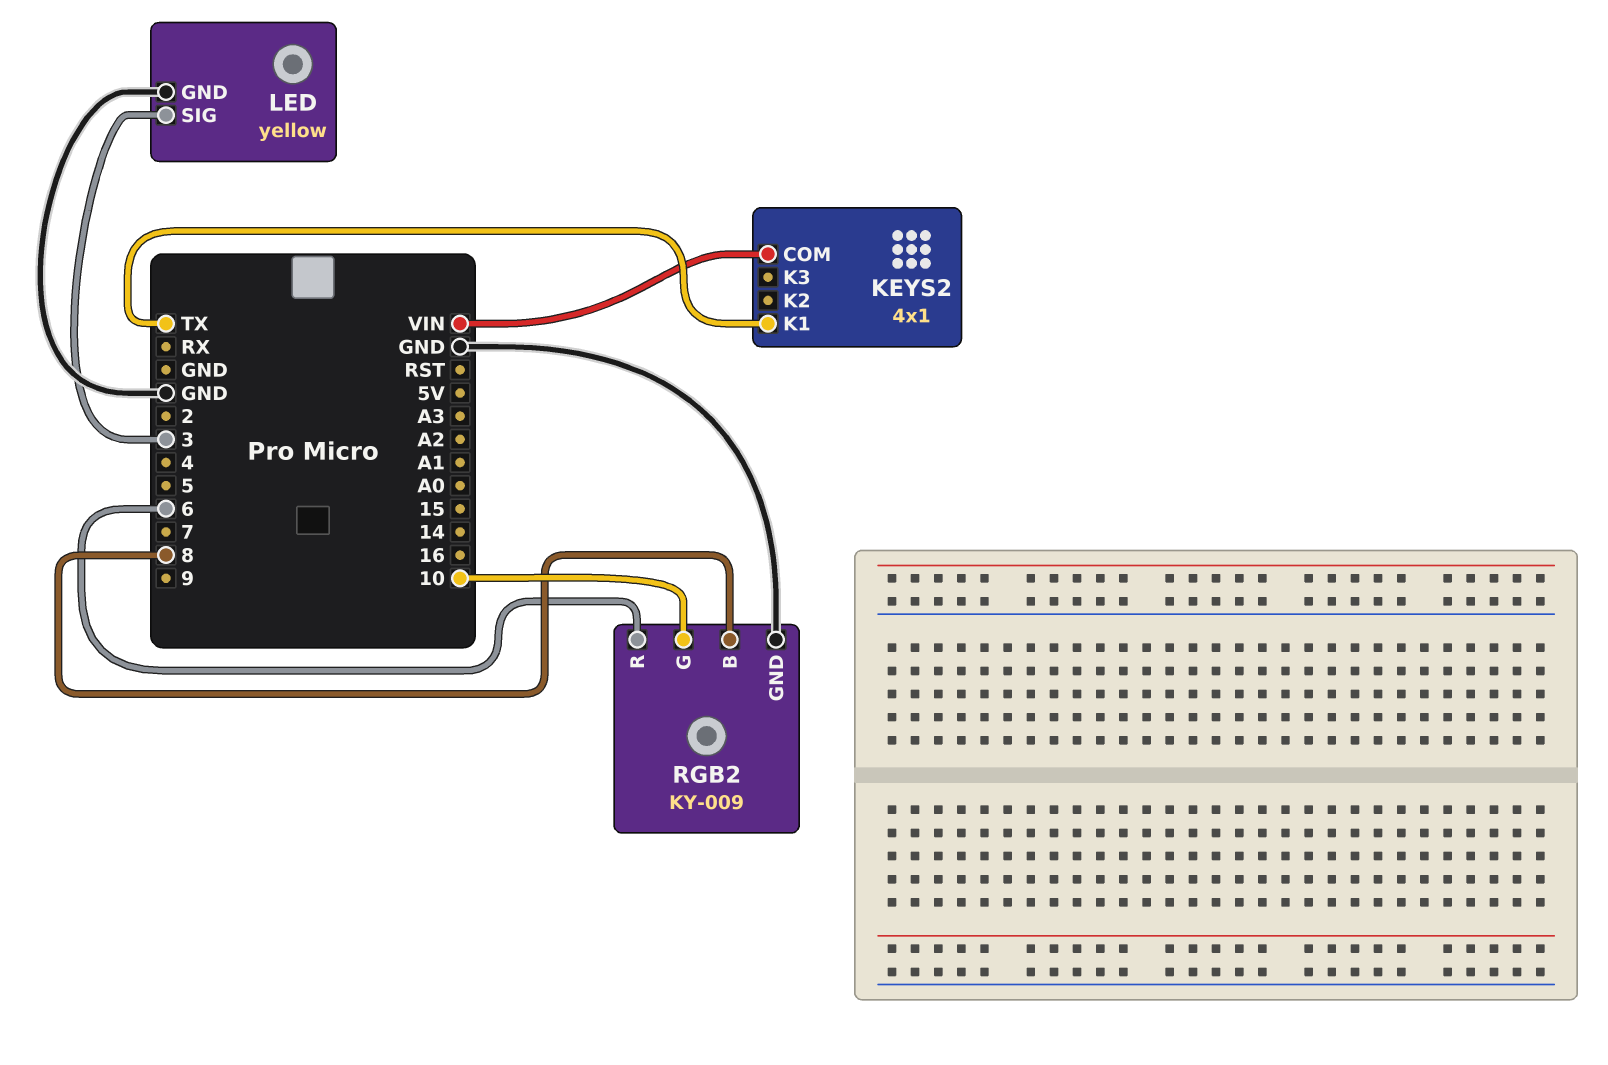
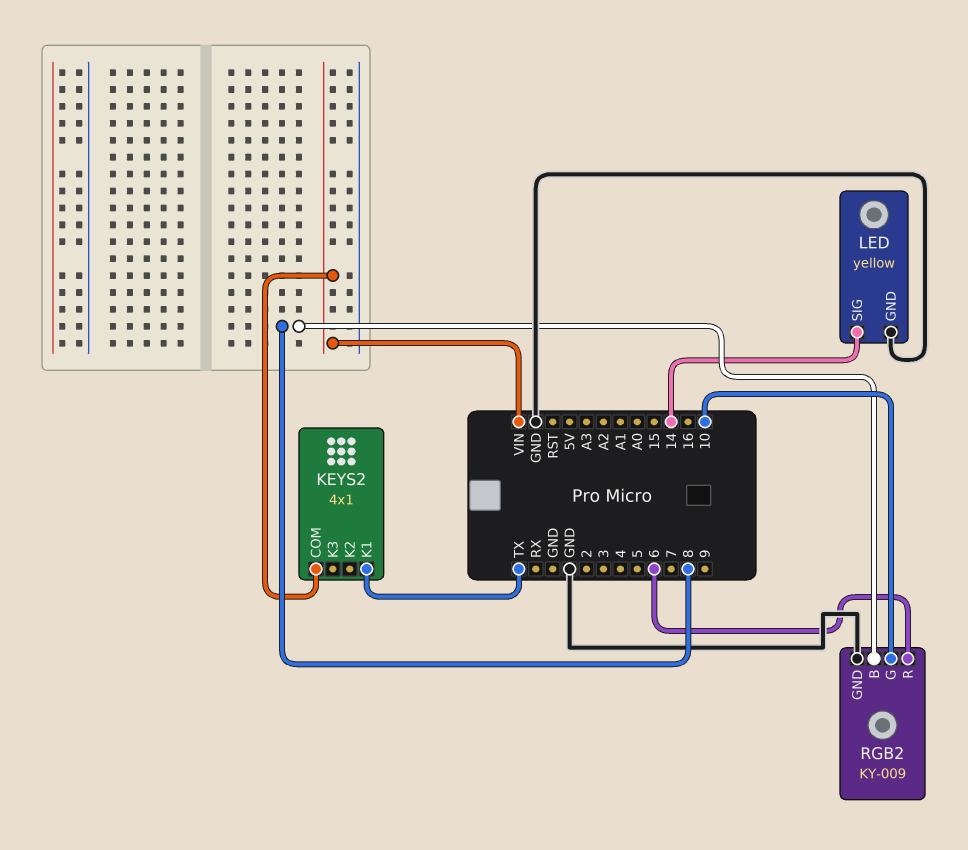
LED pin SIG: 3 -> 14

